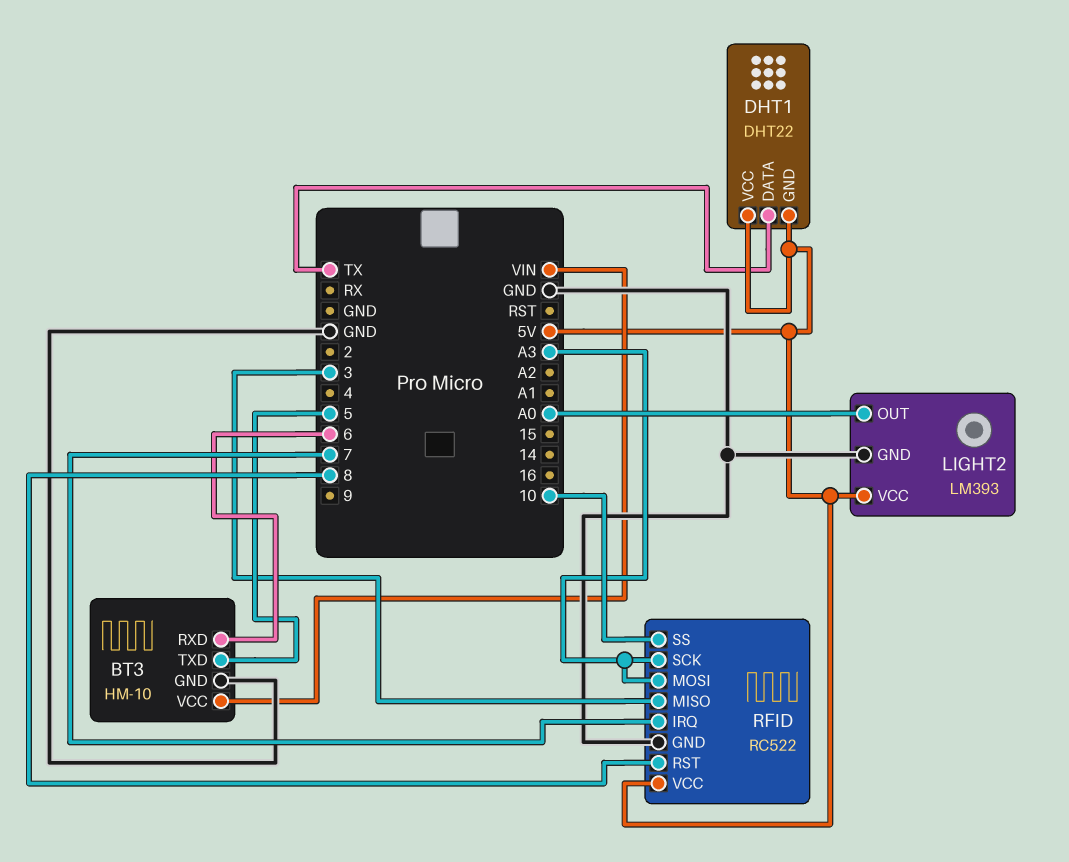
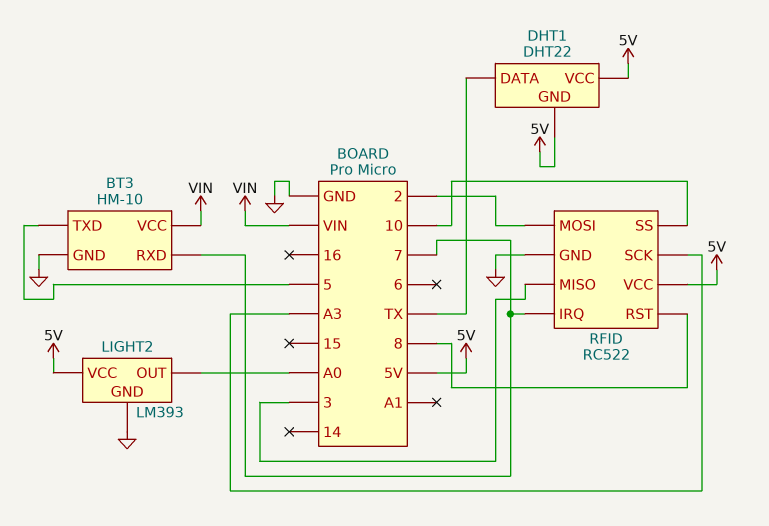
BT3 pin RXD: 6 -> 7
RFID pin MOSI: A3 -> 2

